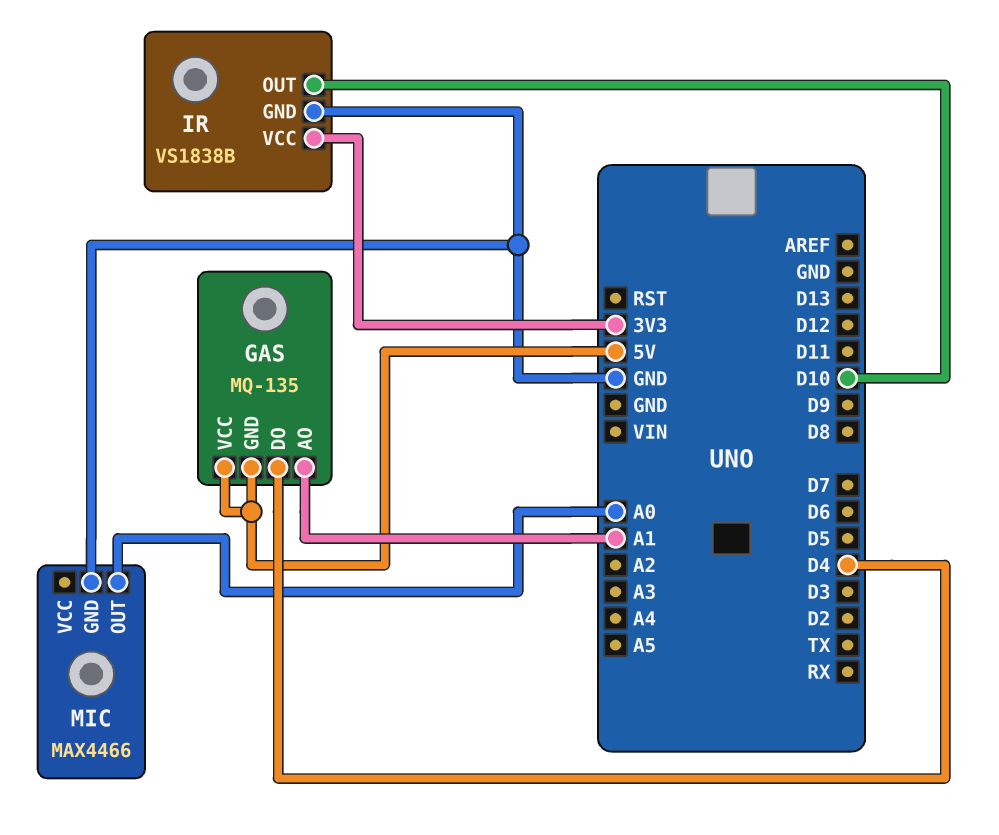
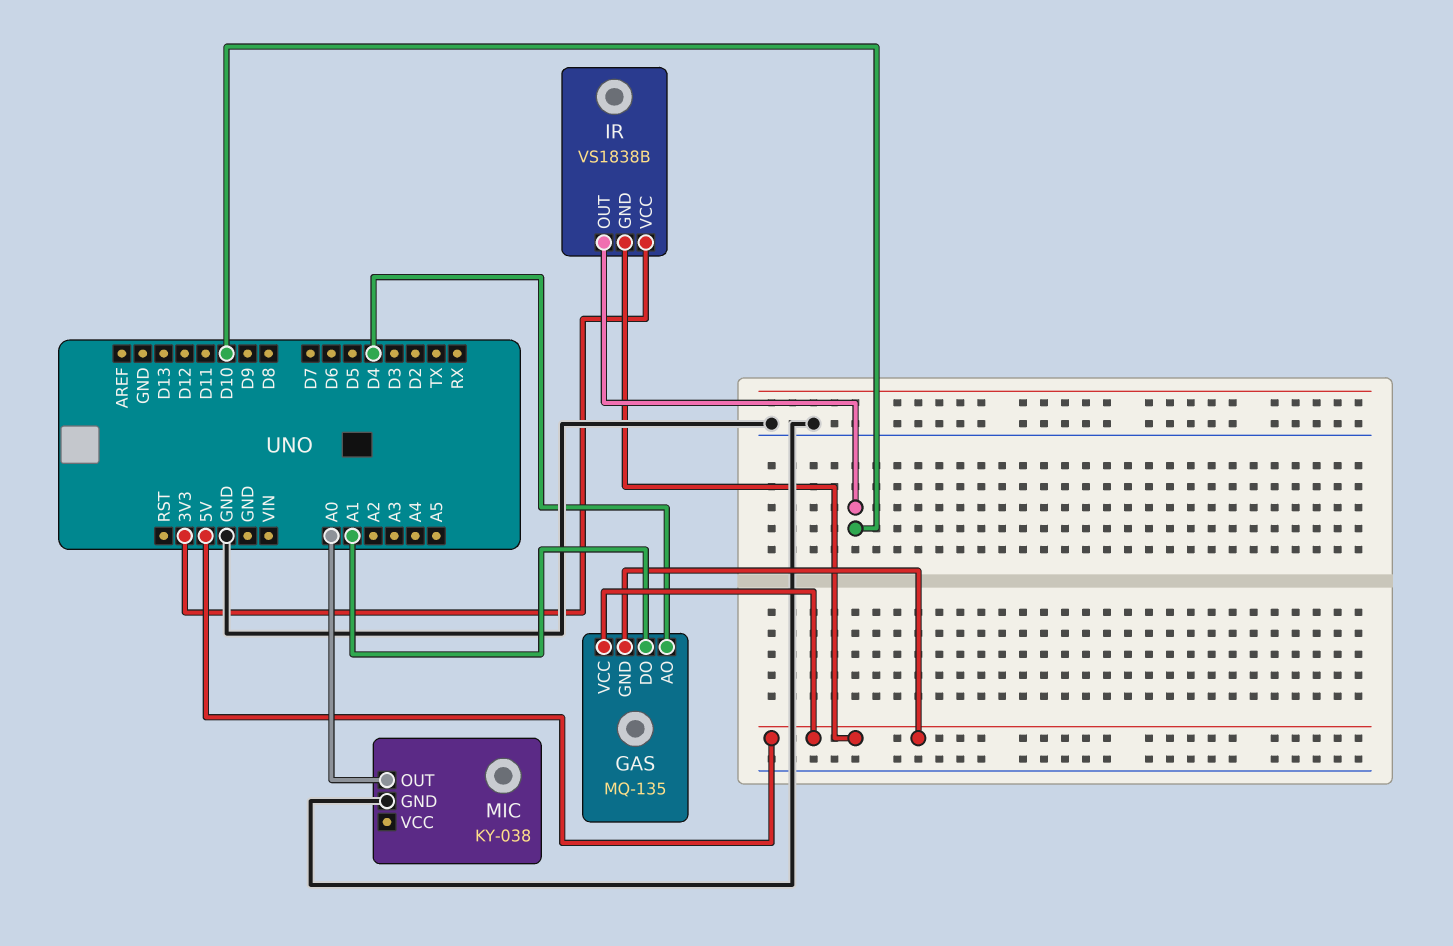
GAS pin AO: A1 -> D4
GAS pin DO: D4 -> A1
IR pin GND: GND -> 5V
MIC: MAX4466 -> KY-038

